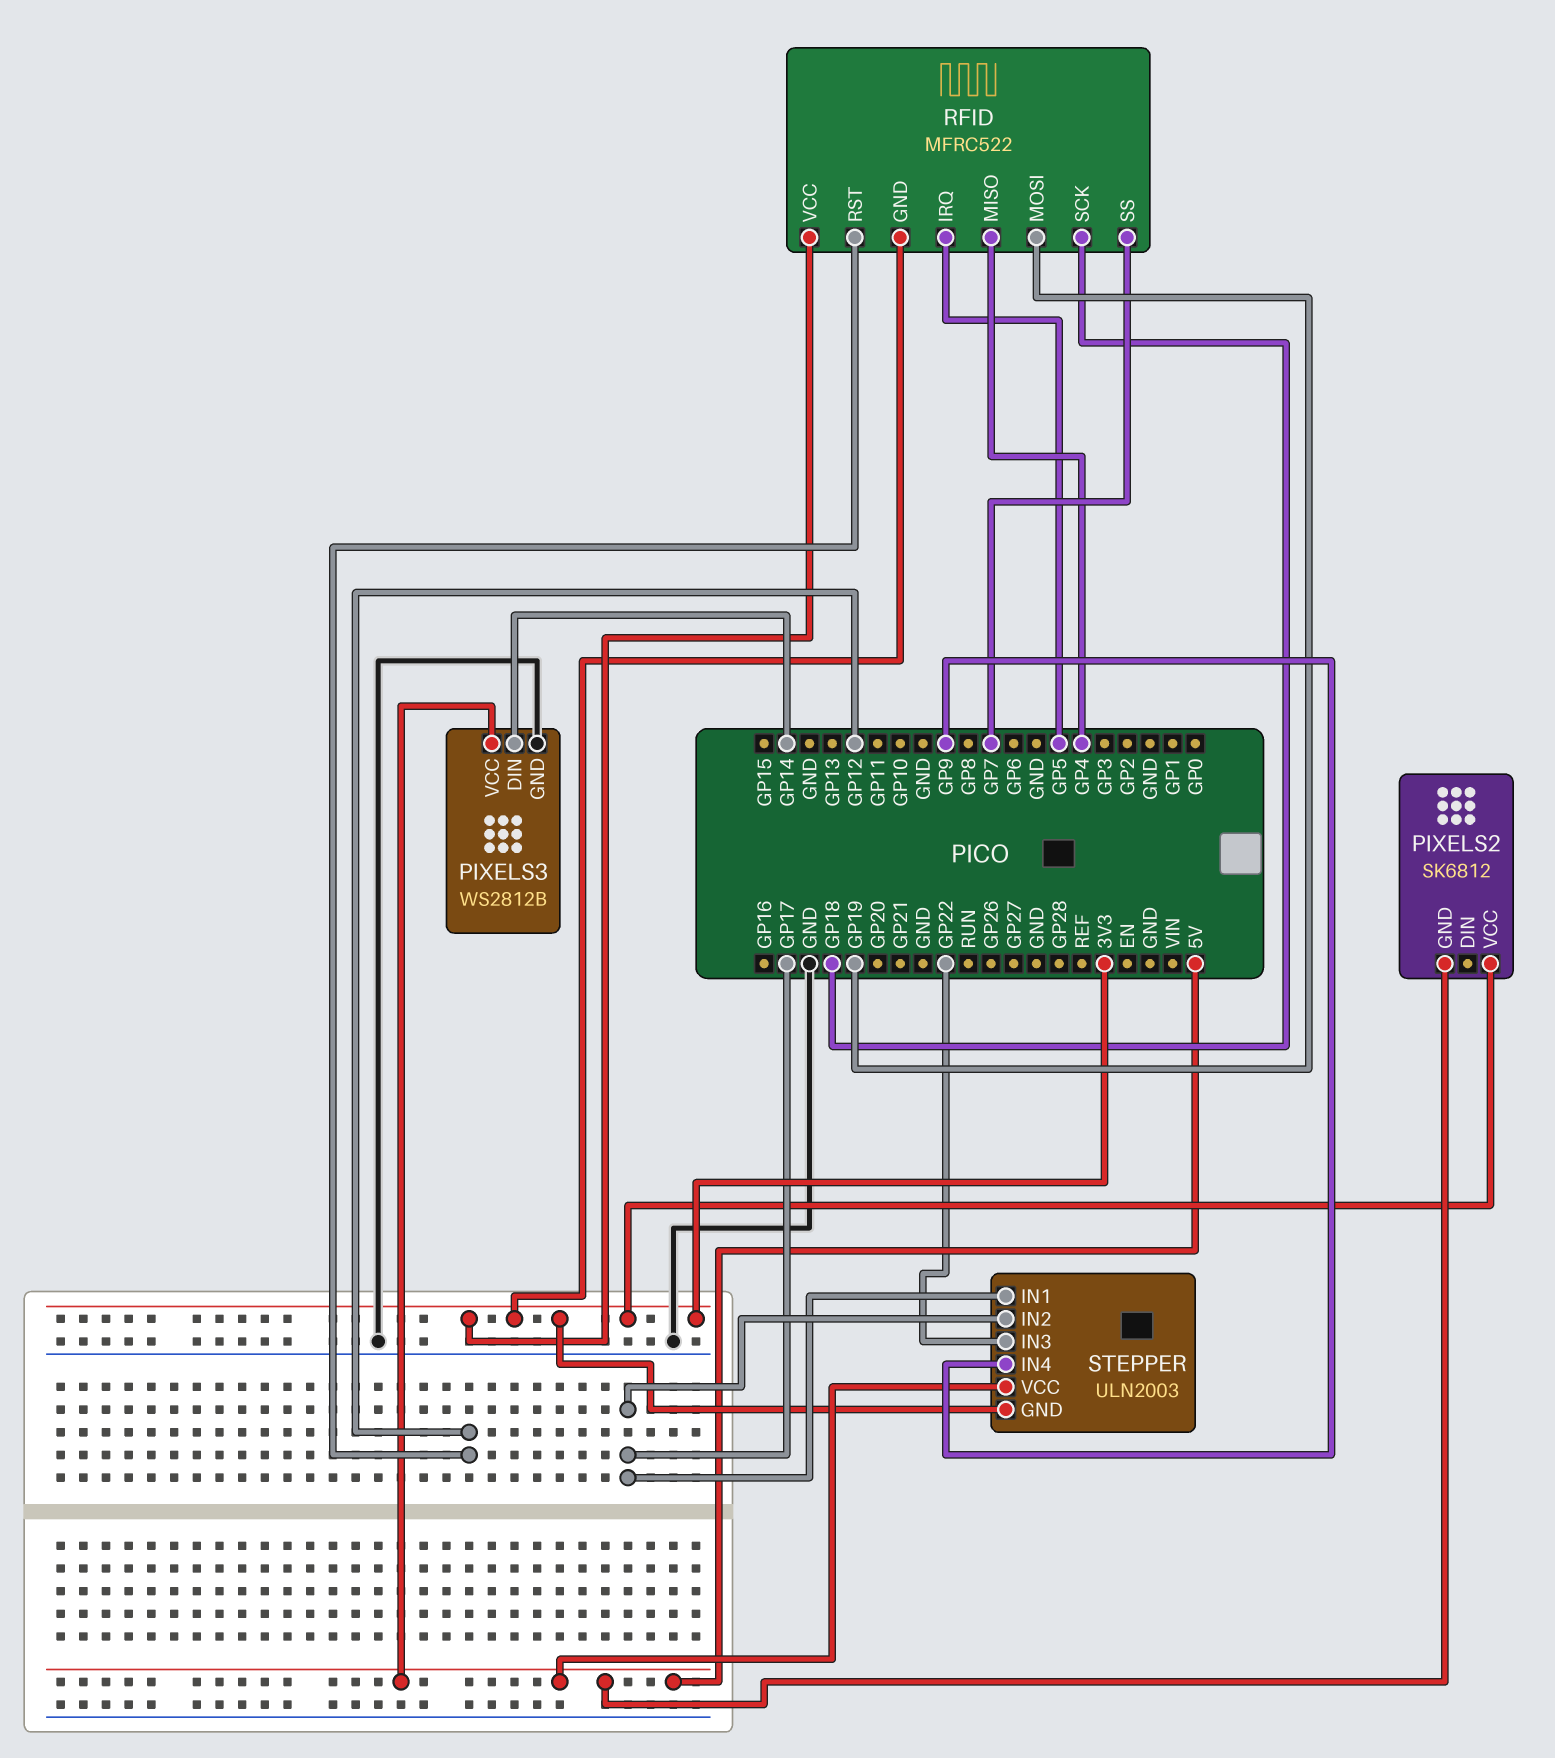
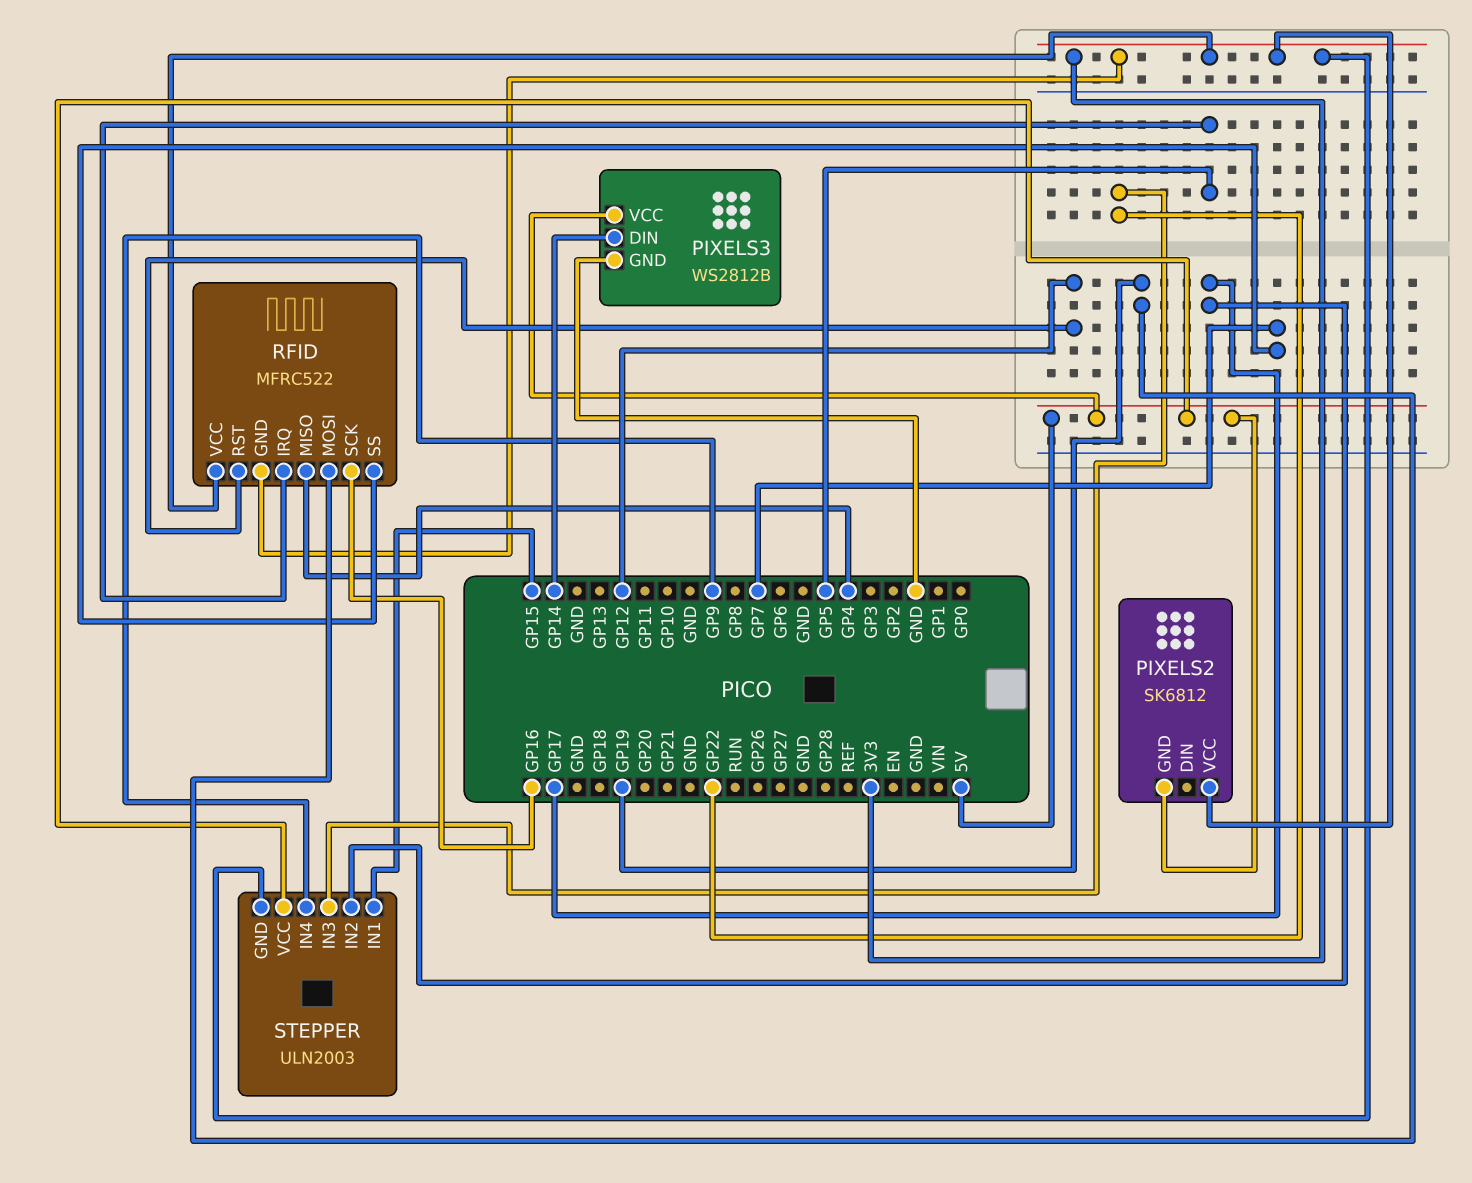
RFID pin SCK: GP18 -> GP16
STEPPER pin IN1: GP17 -> GP15

